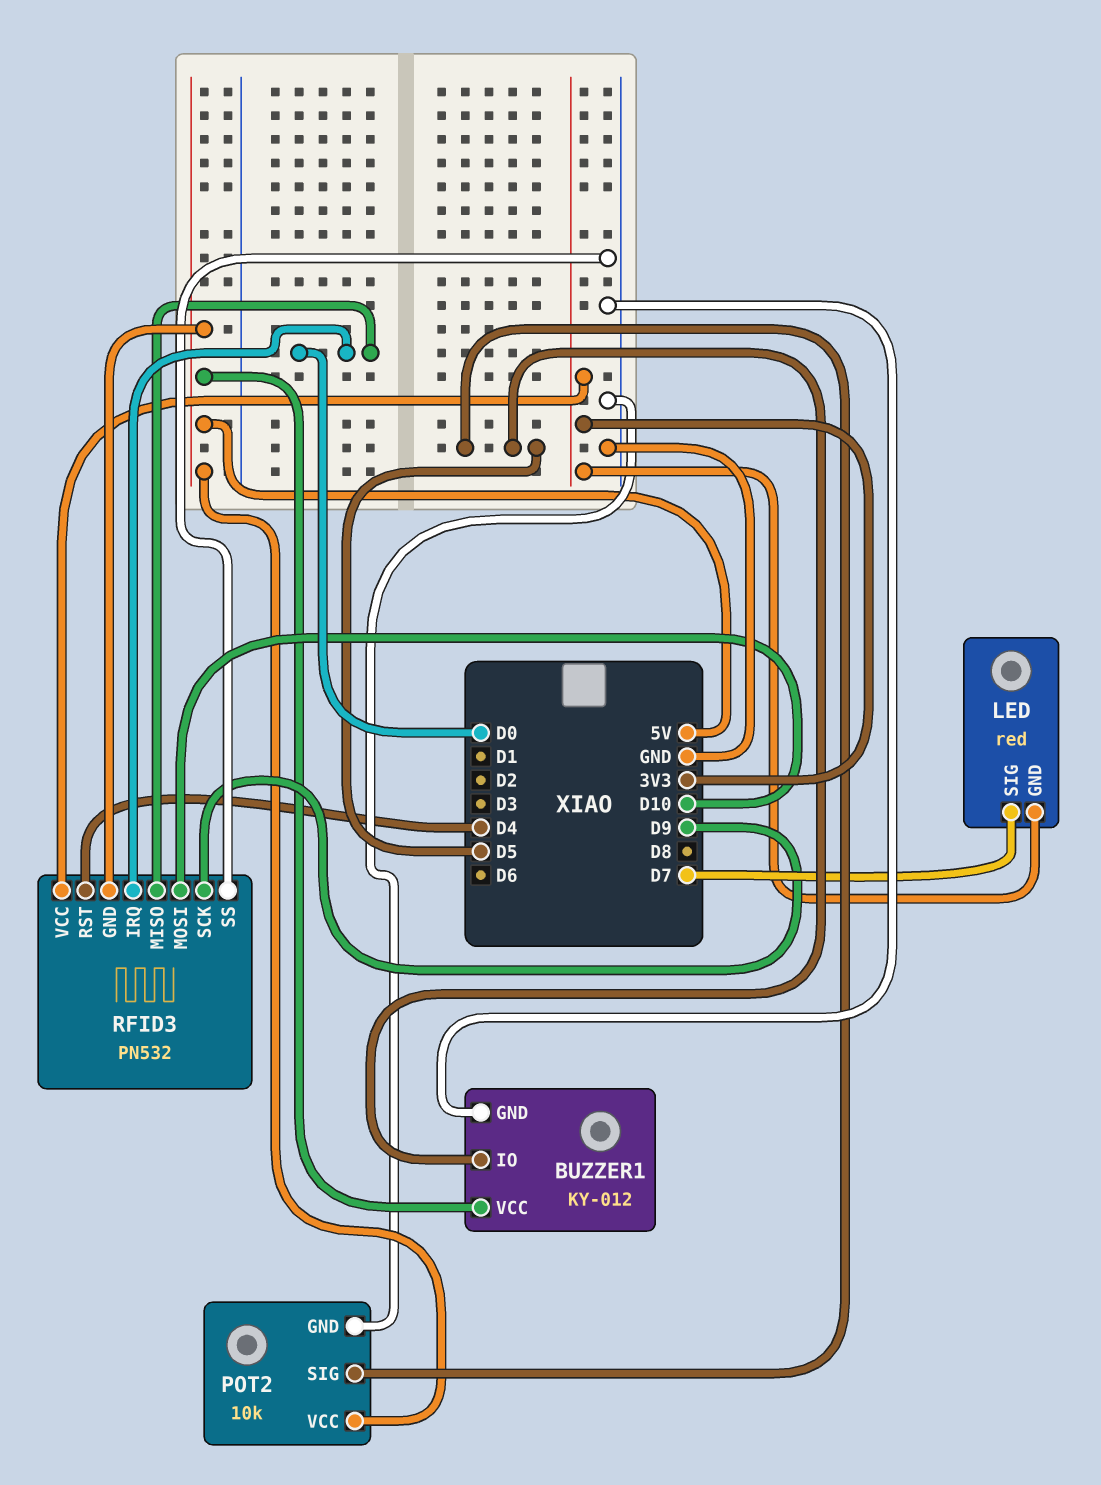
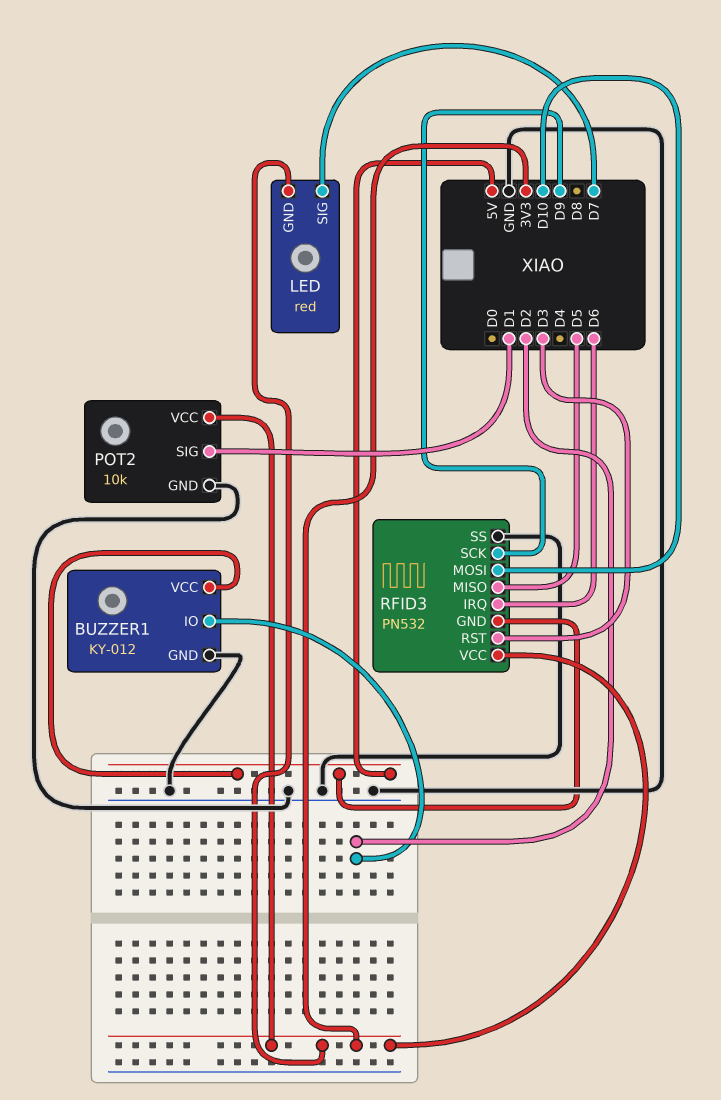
BUZZER1 pin IO: D5 -> D2
POT2 pin SIG: D5 -> D1
POT2 pin VCC: 5V -> 3V3
RFID3 pin IRQ: D0 -> D6
RFID3 pin MISO: D0 -> D5
RFID3 pin RST: D4 -> D3

